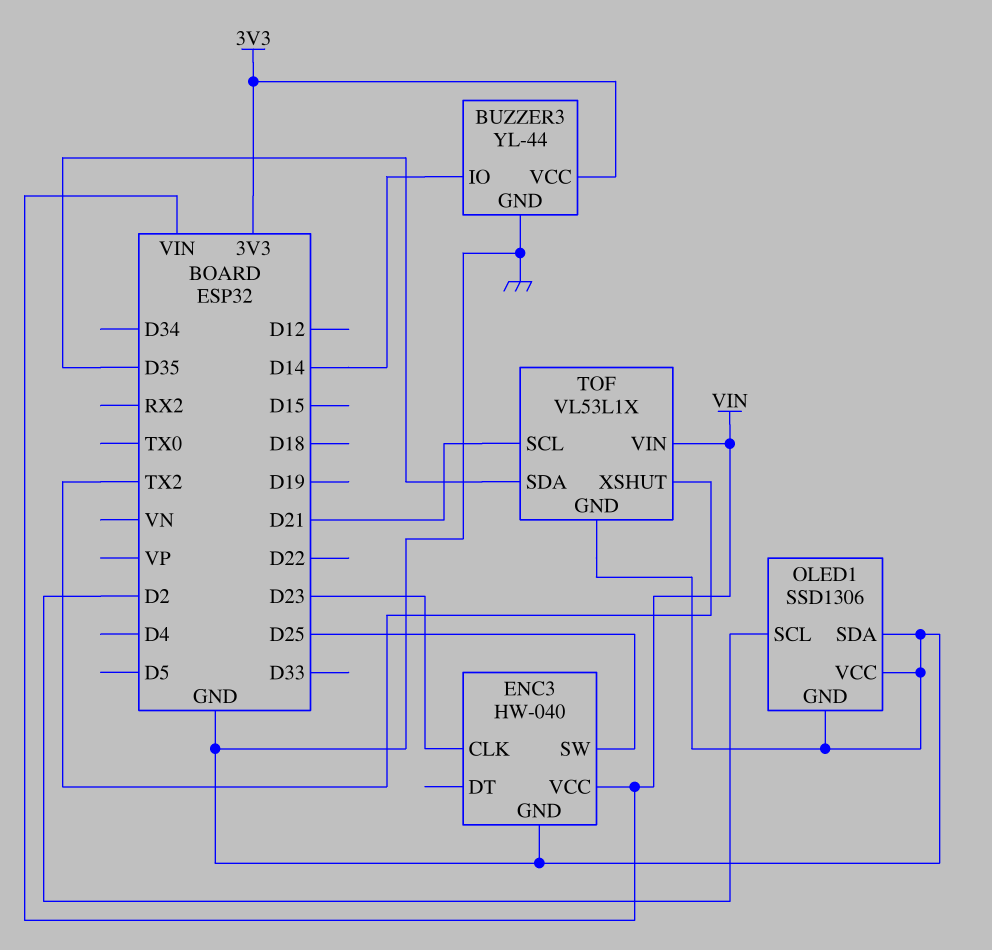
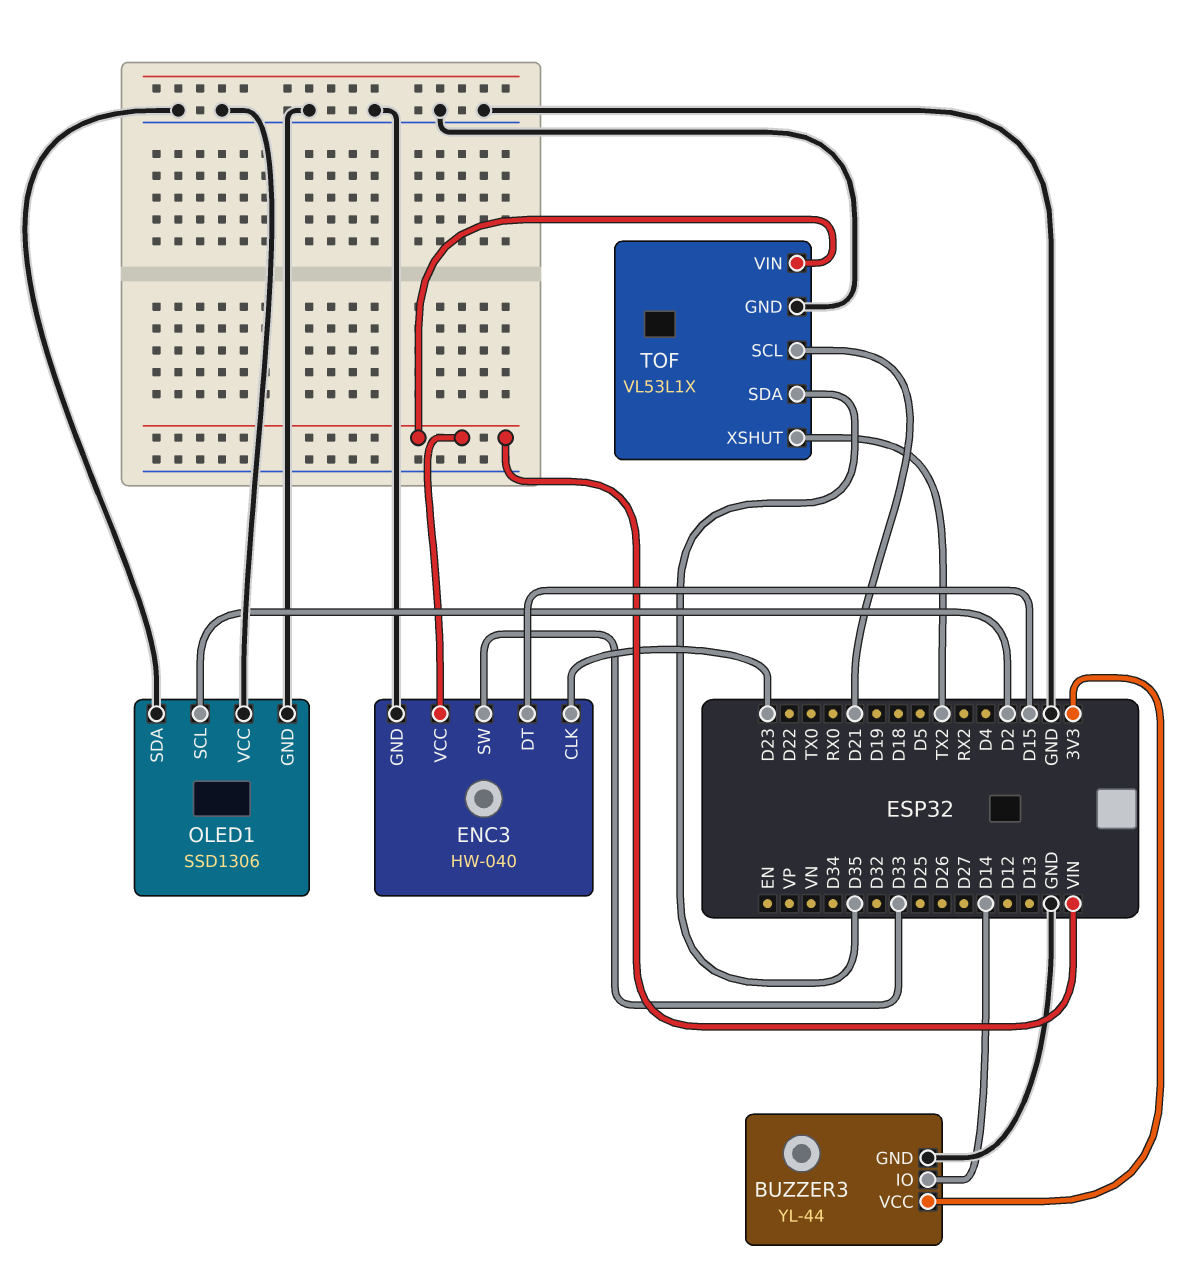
ENC3 pin DT: none -> D15
ENC3 pin SW: D25 -> D33

